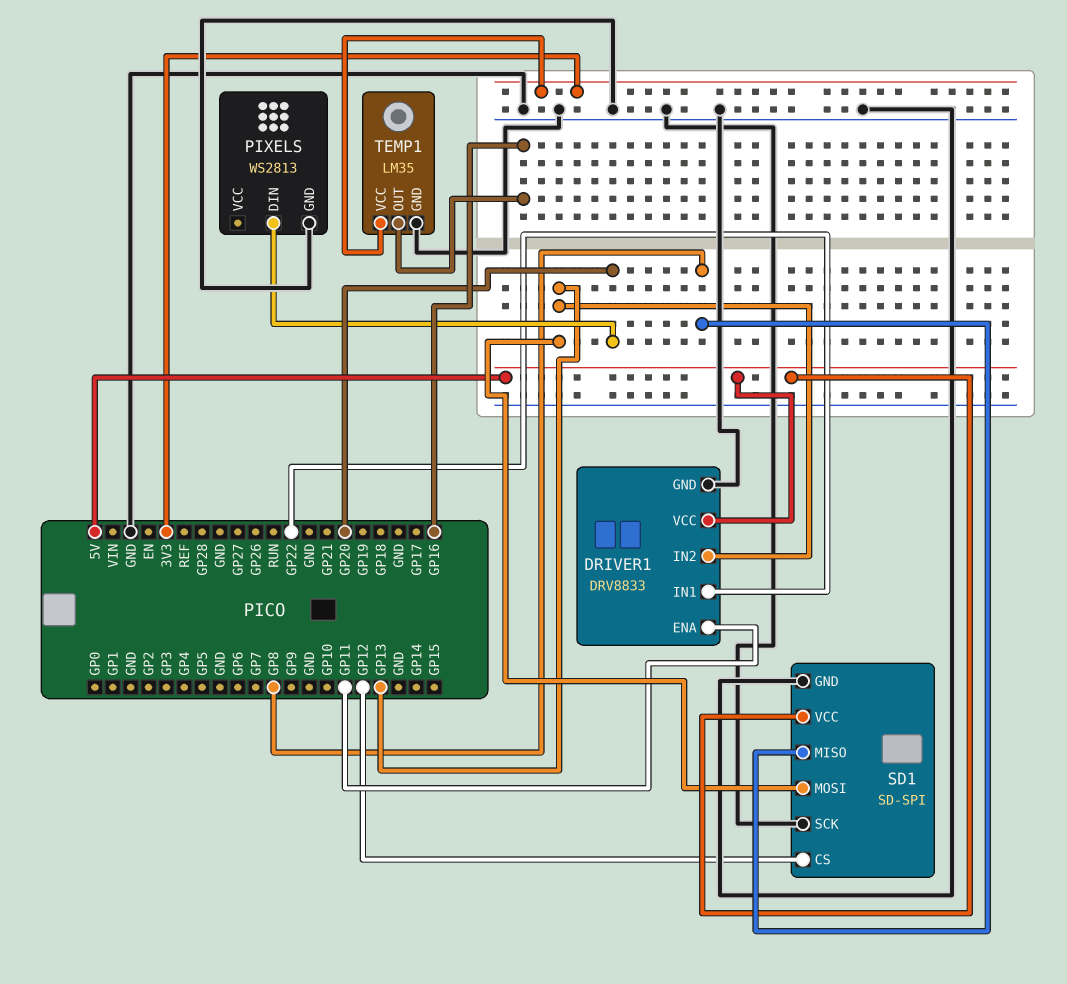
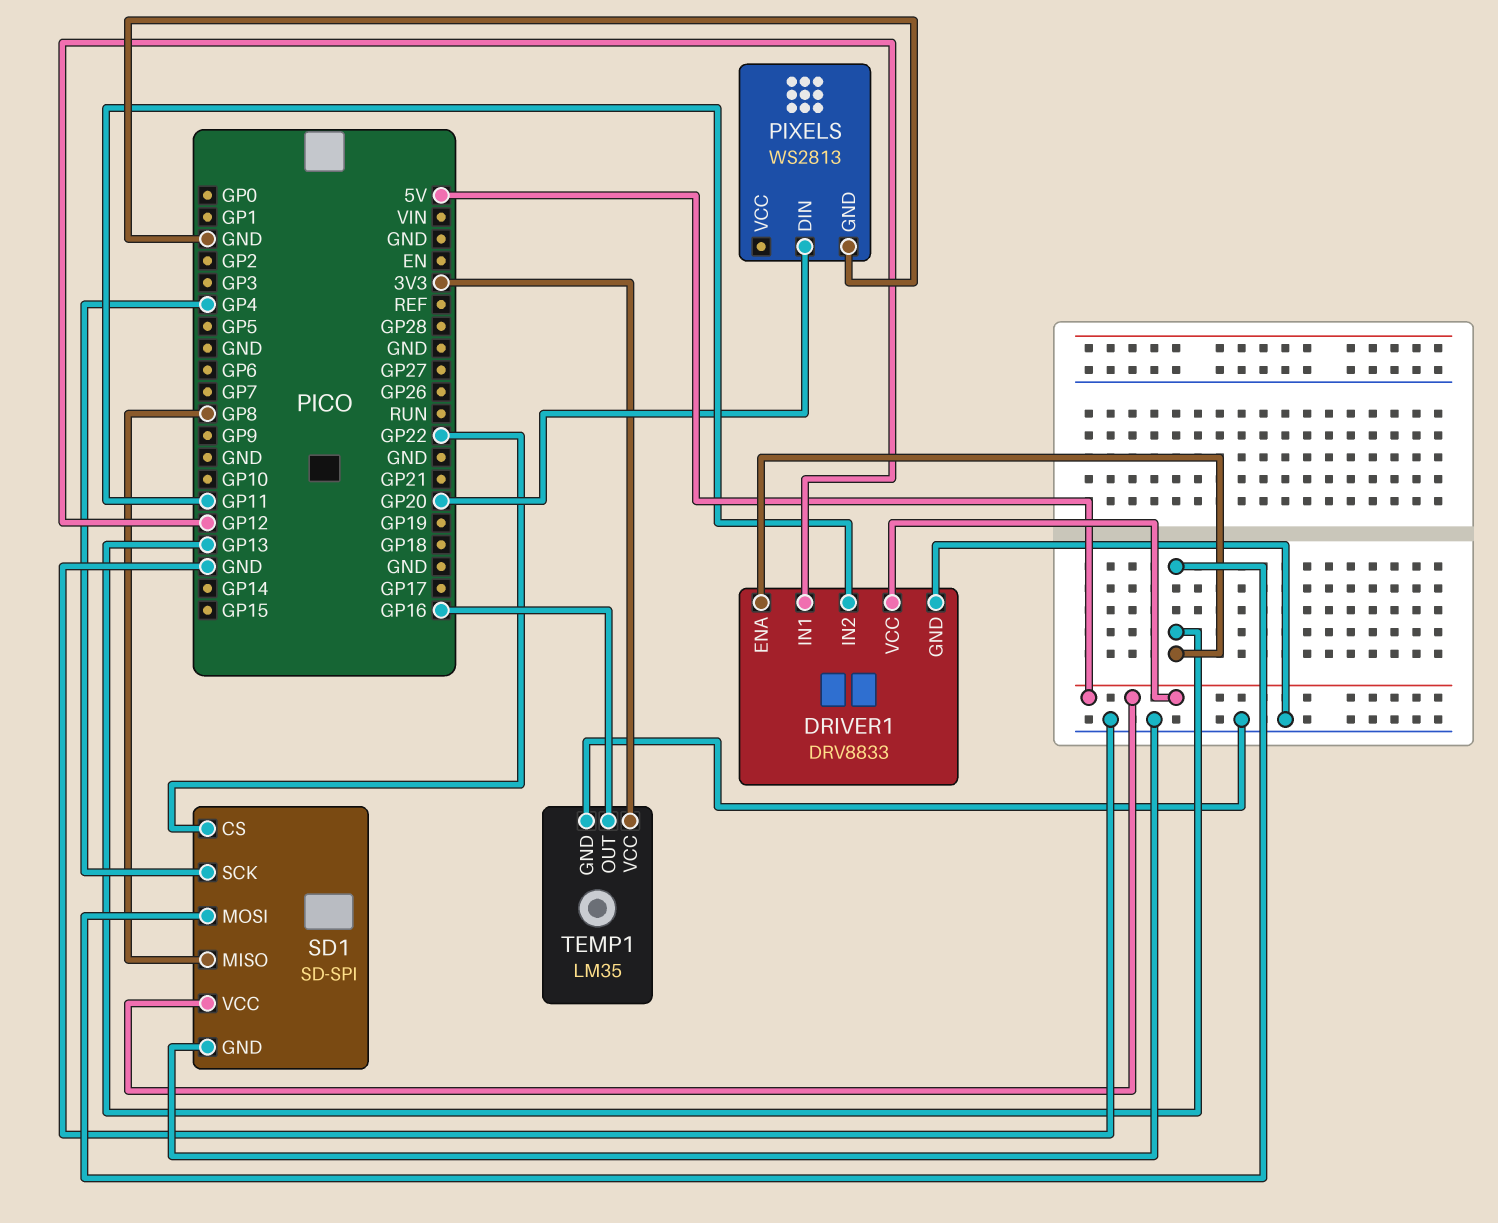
DRIVER1 pin ENA: GP11 -> GP13
DRIVER1 pin IN1: GP22 -> GP12
DRIVER1 pin IN2: GP13 -> GP11
SD1 pin CS: GP12 -> GP22
SD1 pin SCK: GND -> GP4

